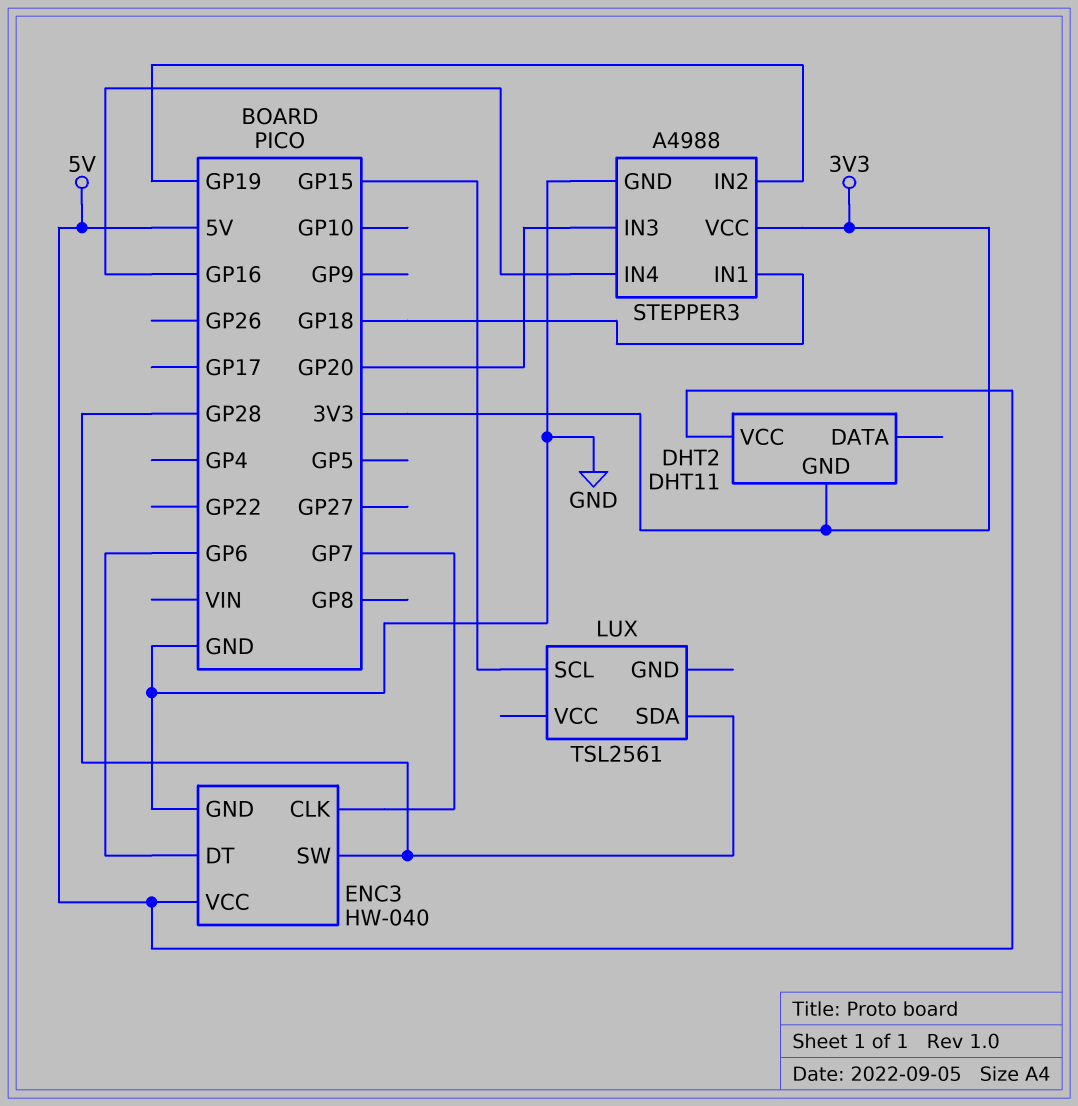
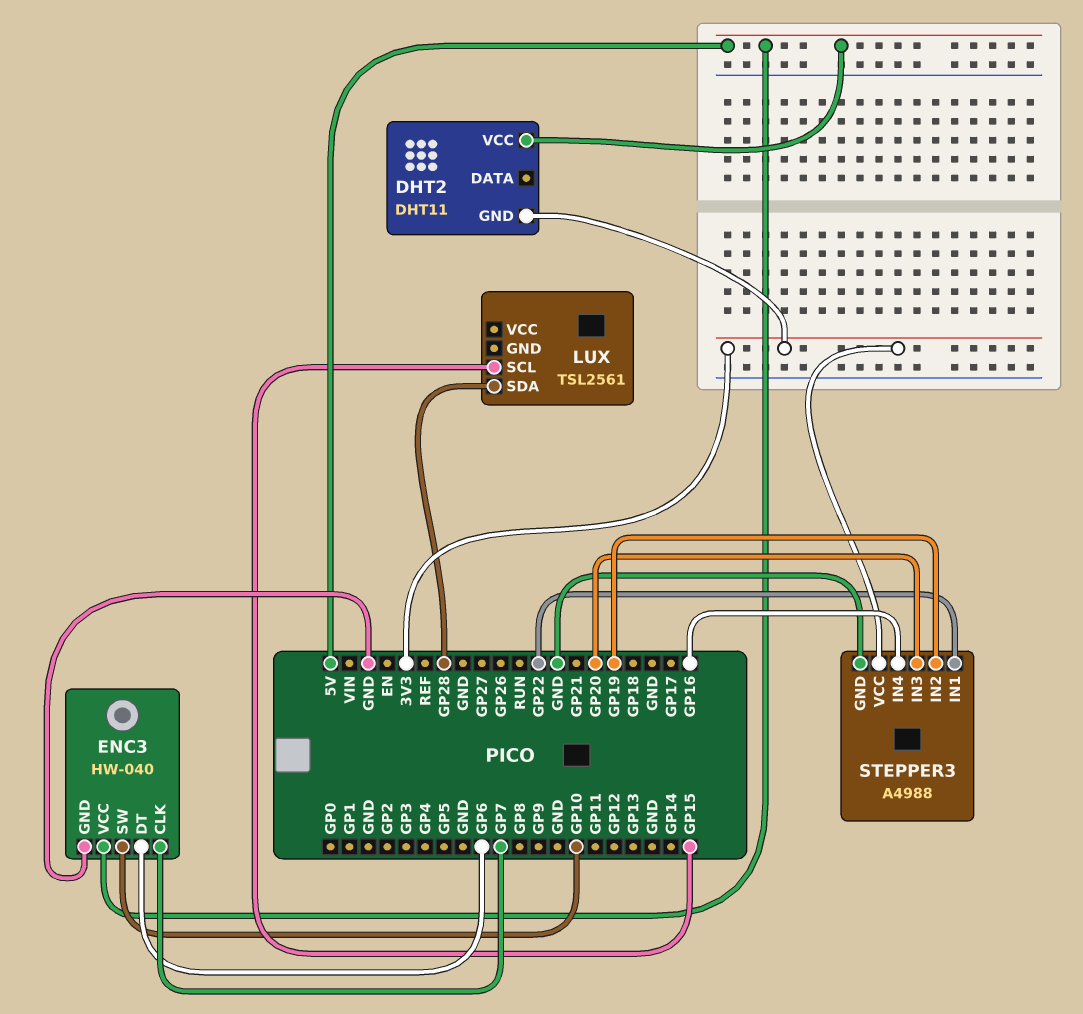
ENC3 pin SW: GP28 -> GP10
STEPPER3 pin IN1: GP18 -> GP22

